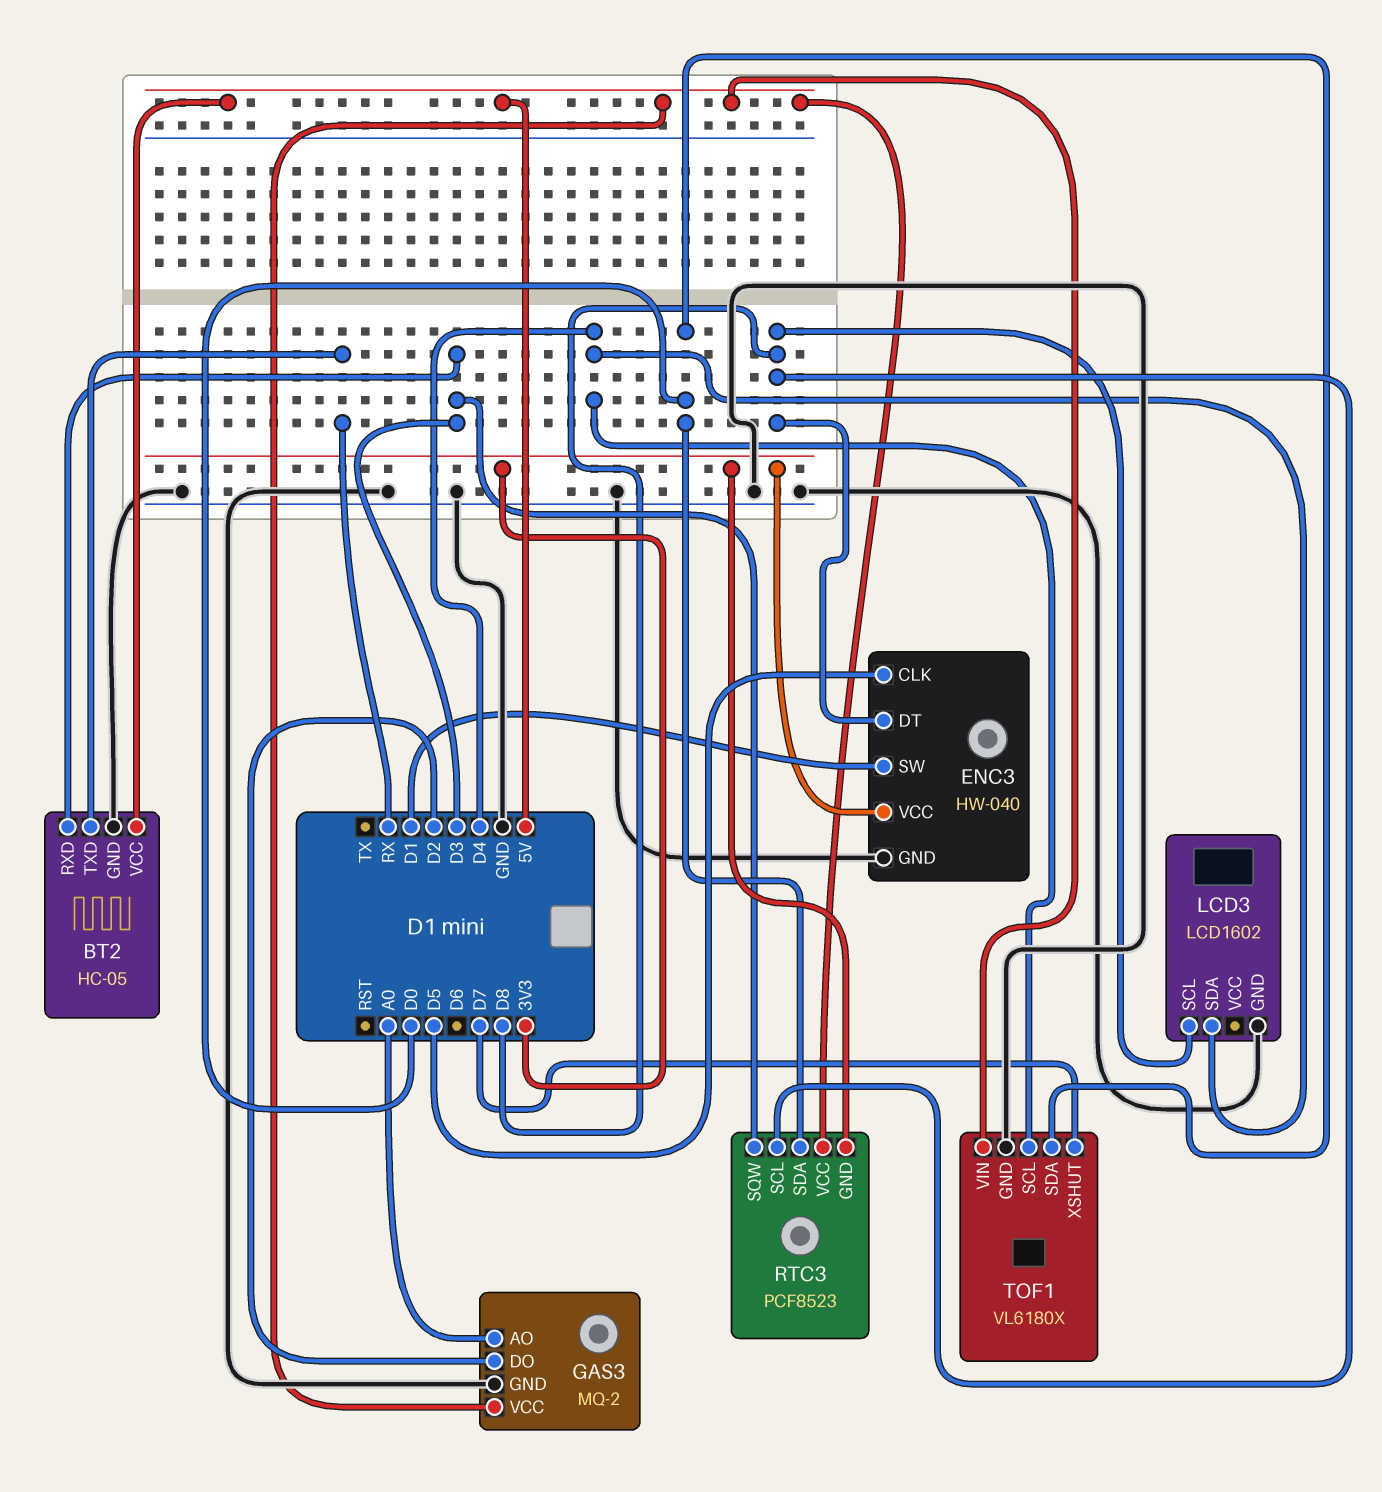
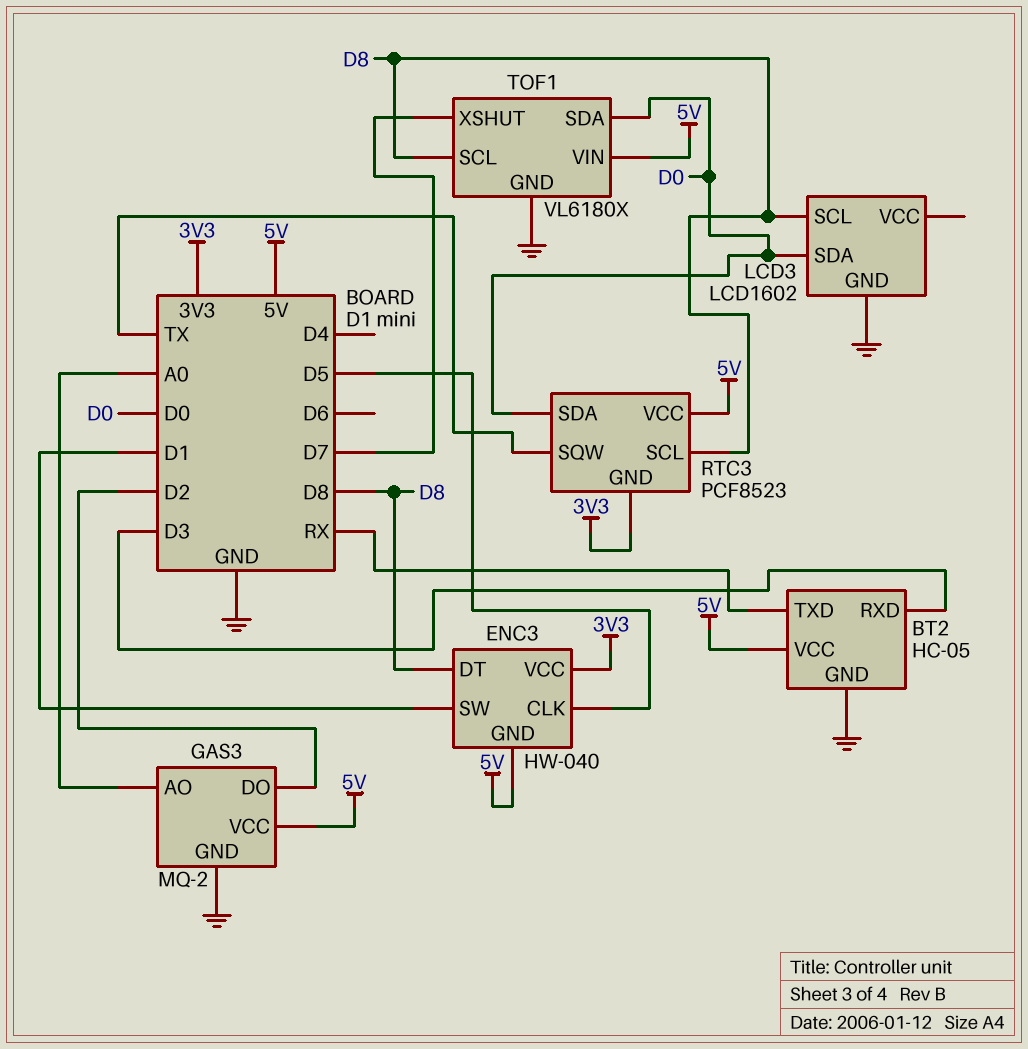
ENC3 pin GND: GND -> 5V
LCD3 pin SDA: D4 -> D0
RTC3 pin SQW: D3 -> TX
TOF1 pin SCL: D4 -> D8

